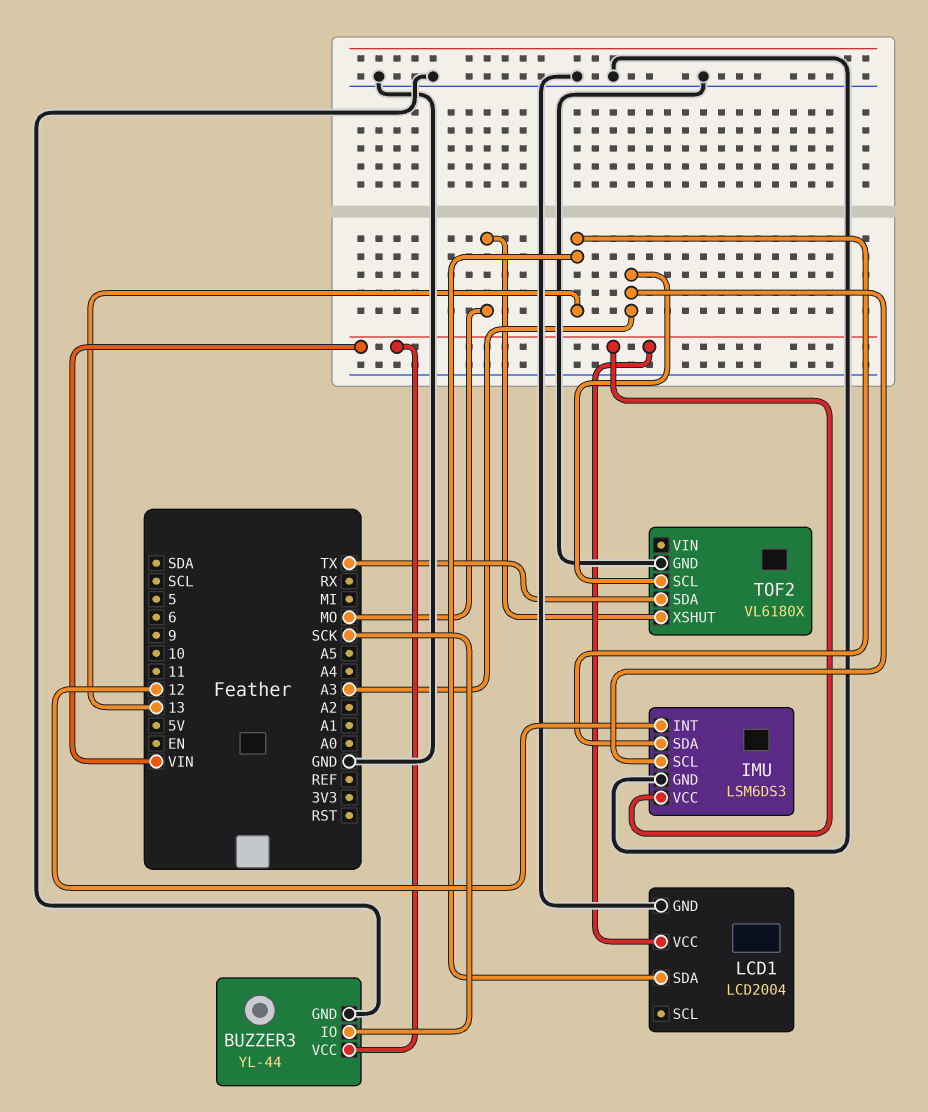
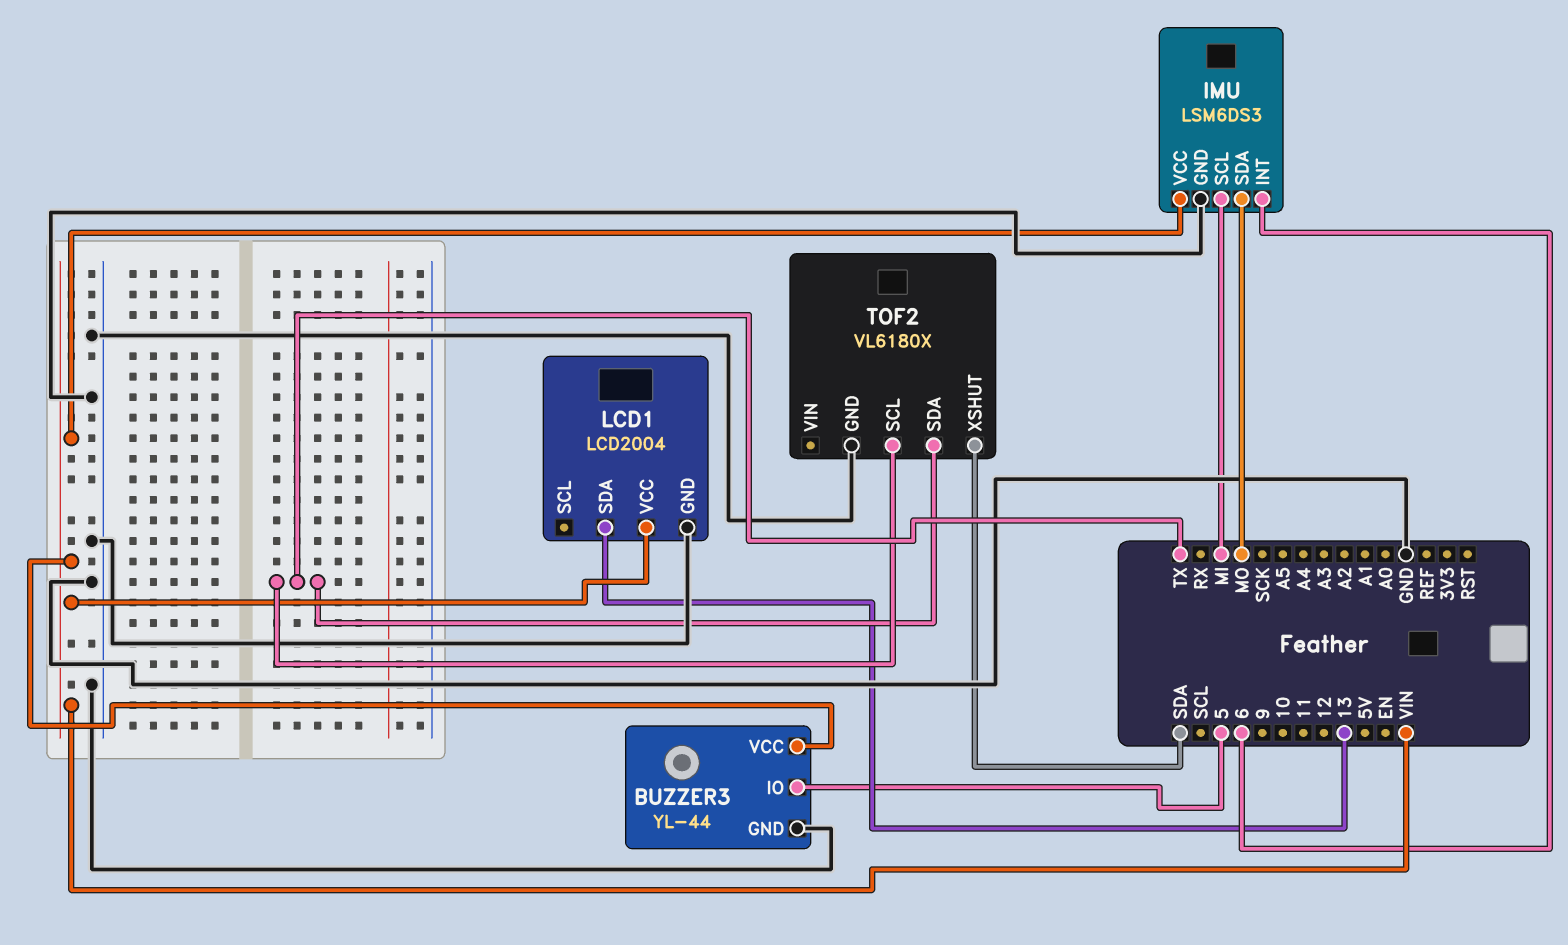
BUZZER3 pin IO: SCK -> 5
IMU pin INT: 12 -> 6
IMU pin SCL: A3 -> MI
IMU pin SDA: 13 -> MO
TOF2 pin SCL: A3 -> TX
TOF2 pin XSHUT: MO -> SDA

